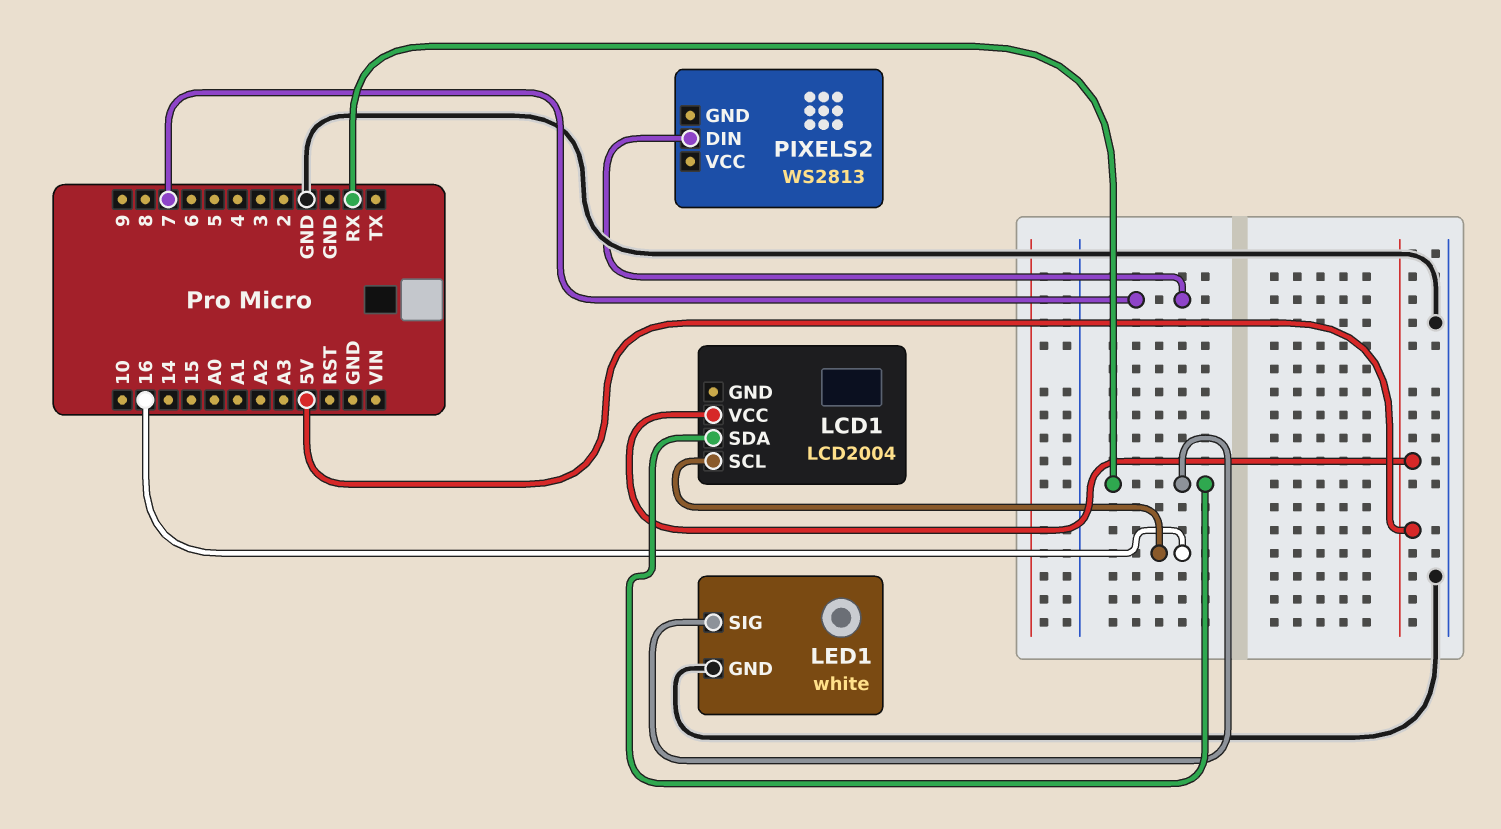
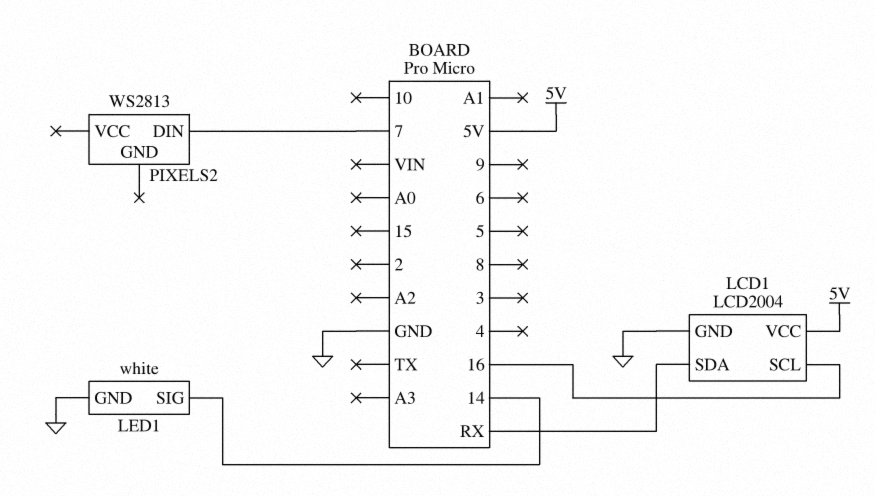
LCD1 pin GND: none -> GND
LED1 pin SIG: RX -> 14

